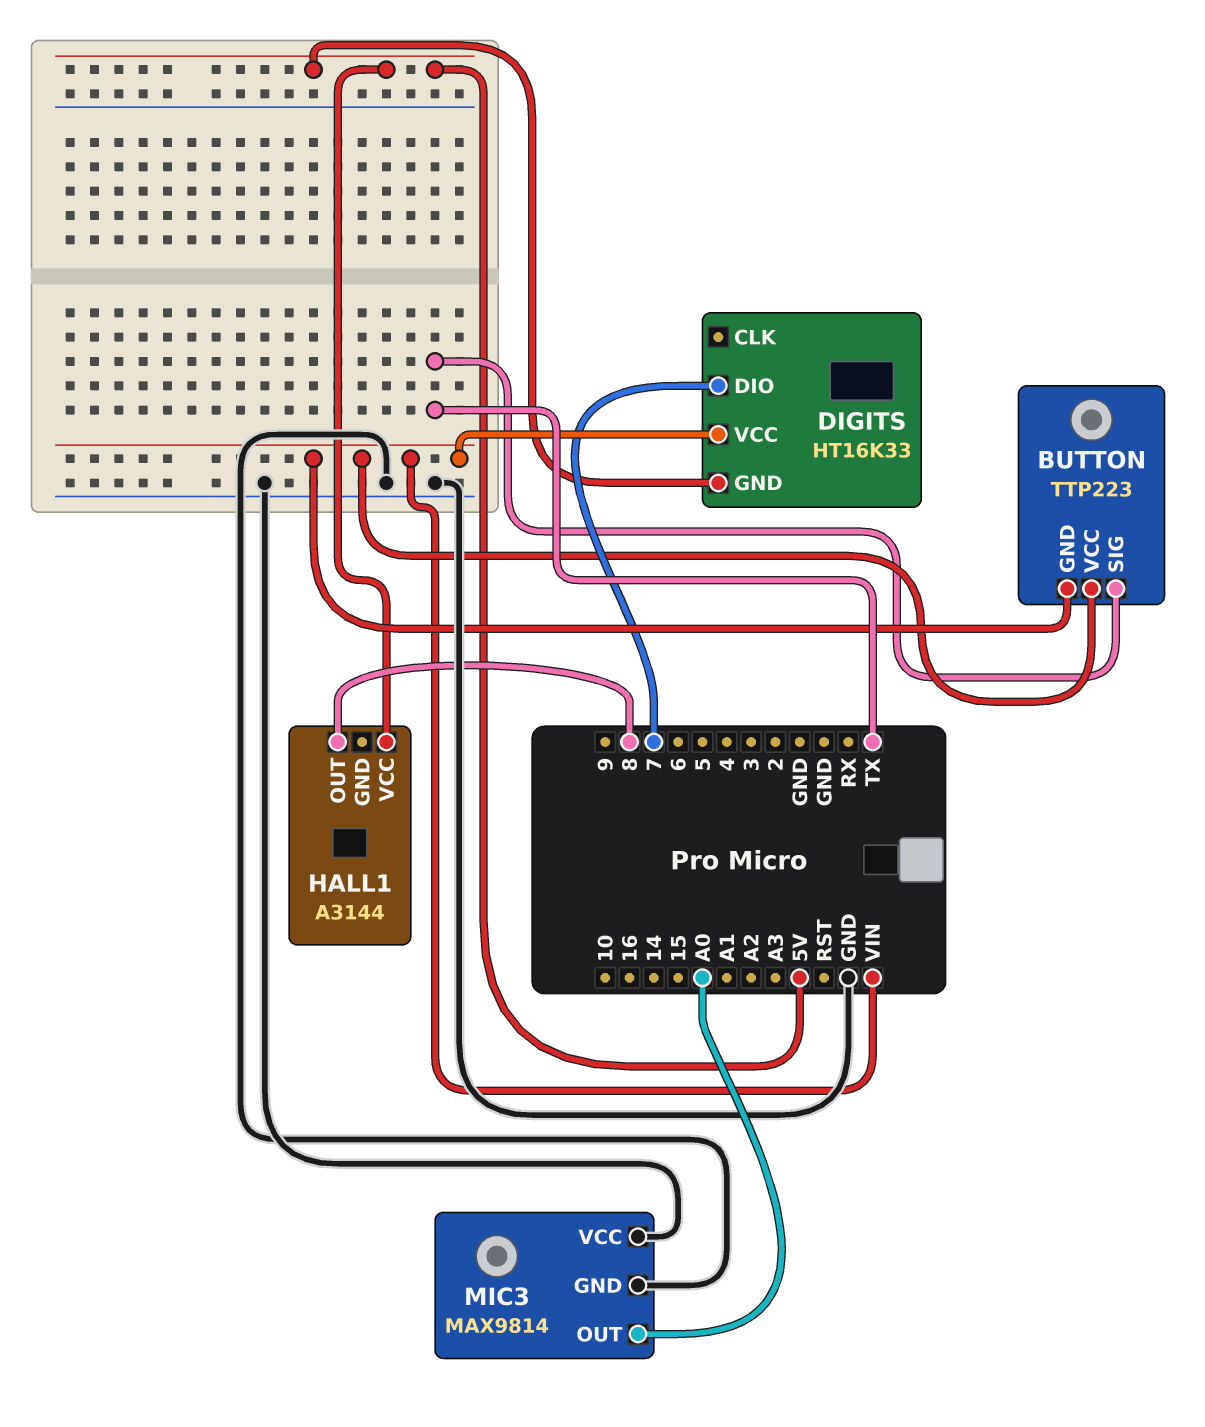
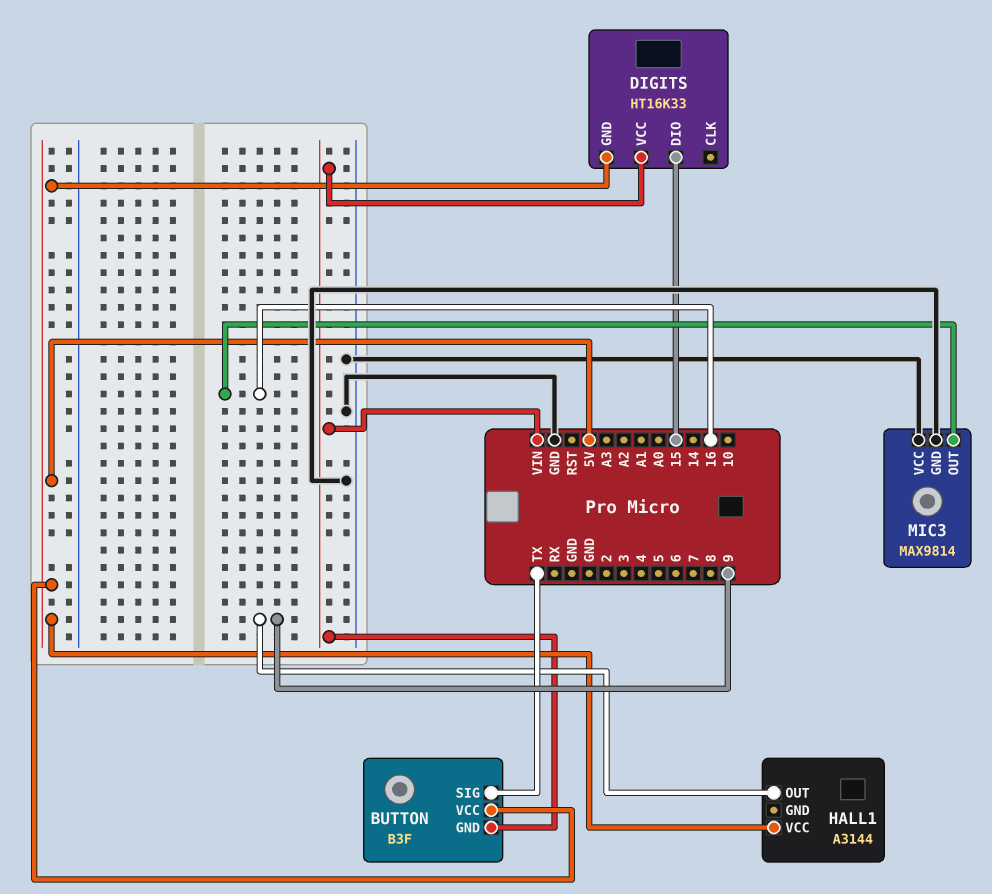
BUTTON: TTP223 -> B3F
BUTTON pin VCC: VIN -> 5V
DIGITS pin DIO: 7 -> 15
HALL1 pin OUT: 8 -> 9
MIC3 pin OUT: A0 -> 16

